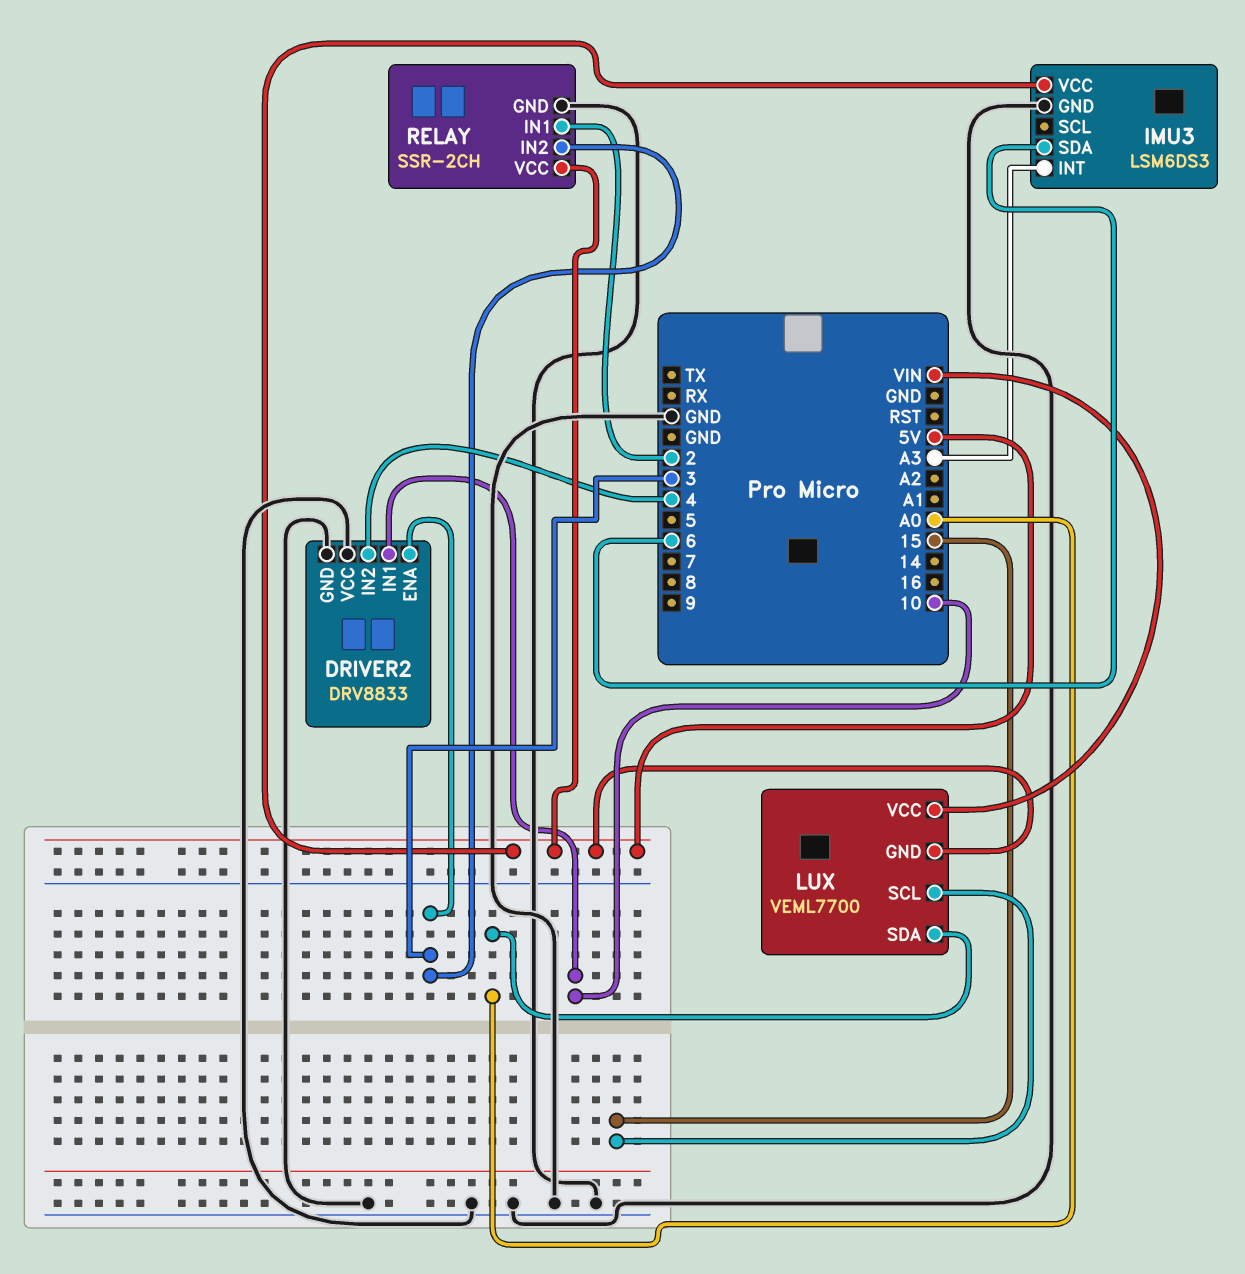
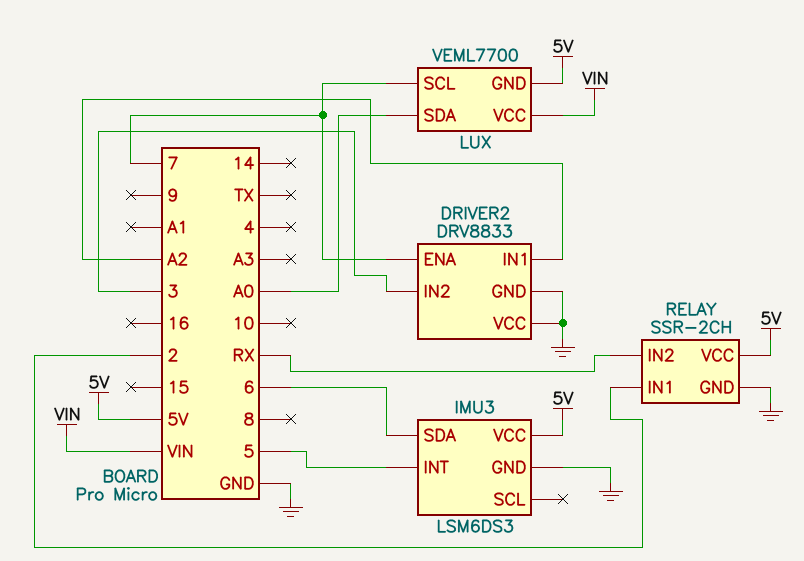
DRIVER2 pin ENA: 3 -> 7
DRIVER2 pin IN1: 10 -> A2
DRIVER2 pin IN2: 4 -> 3
IMU3 pin INT: A3 -> 5
LUX pin SCL: 15 -> 7
RELAY pin IN2: 3 -> RX

